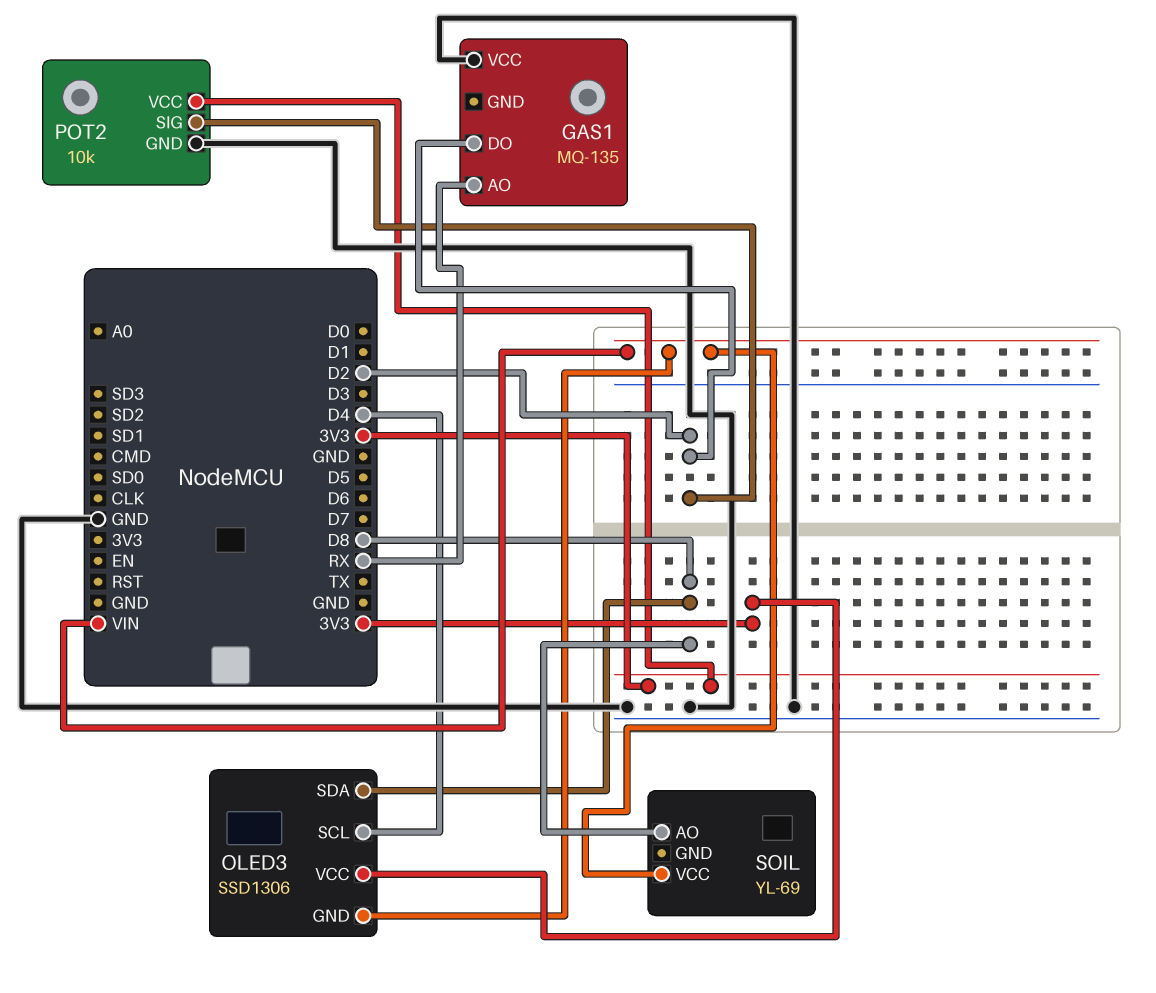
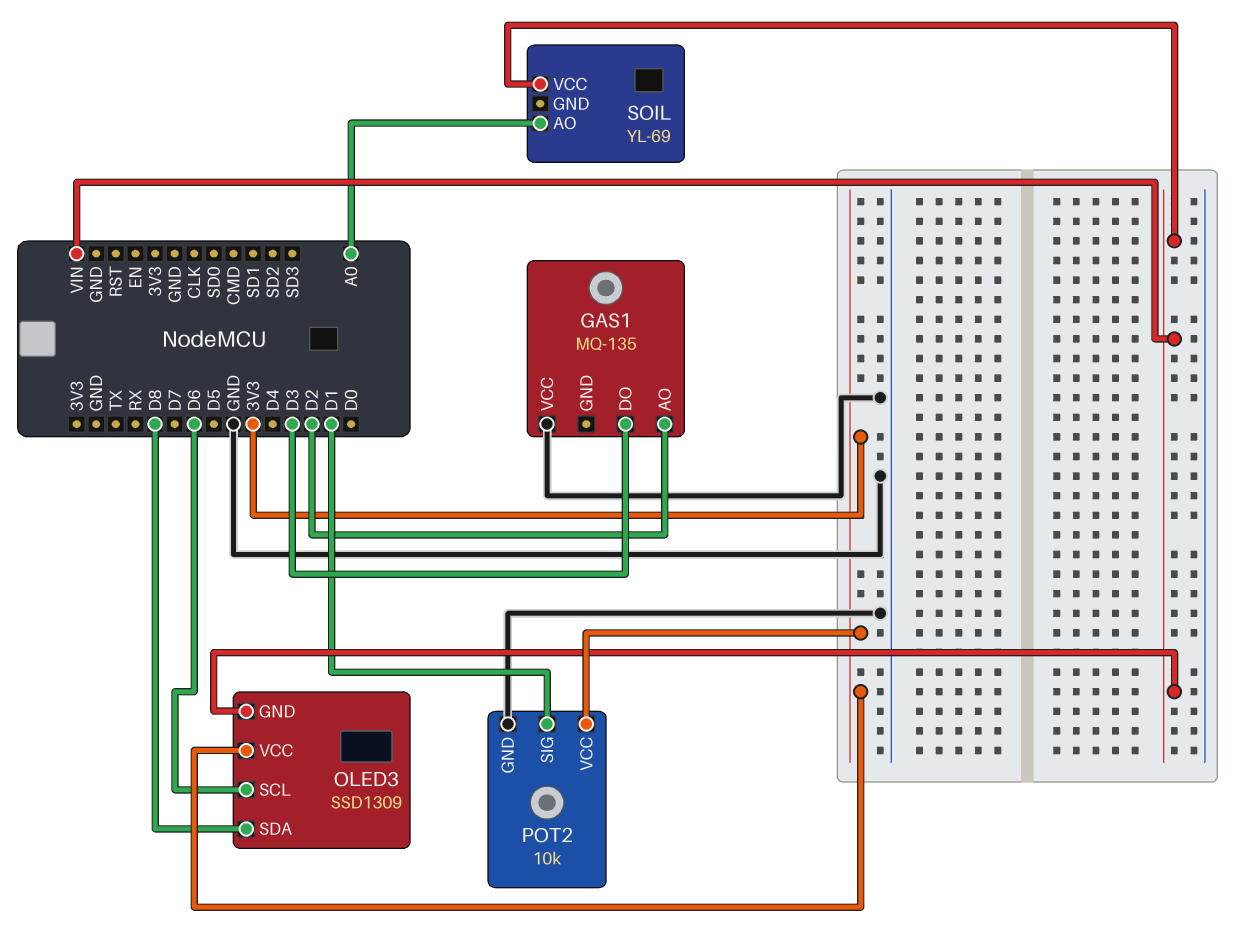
GAS1 pin AO: RX -> D2
GAS1 pin DO: D2 -> D3
OLED3: SSD1306 -> SSD1309
OLED3 pin SCL: D4 -> D6
POT2 pin SIG: D2 -> D1
SOIL pin AO: D8 -> A0

